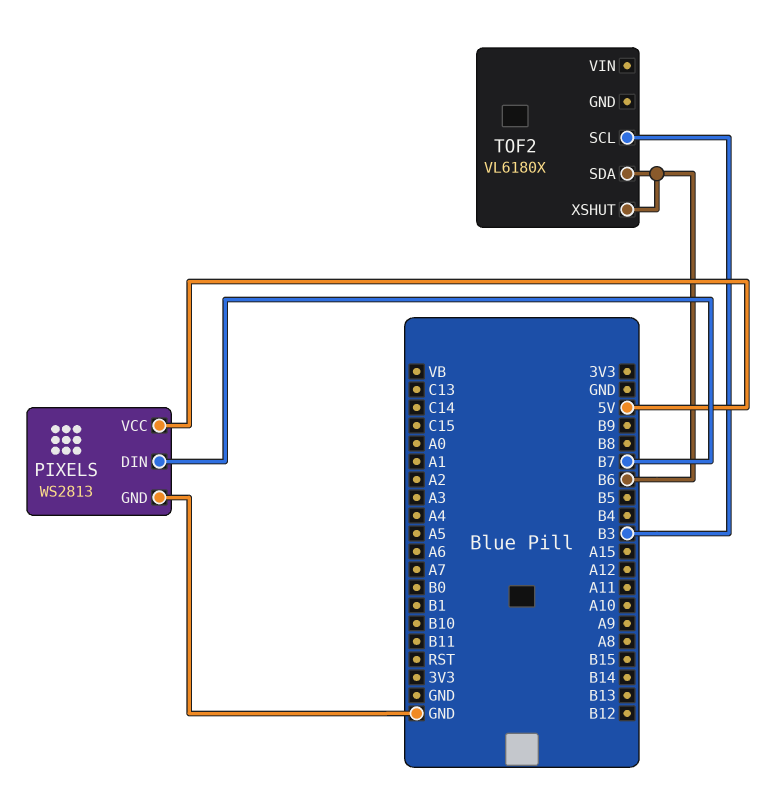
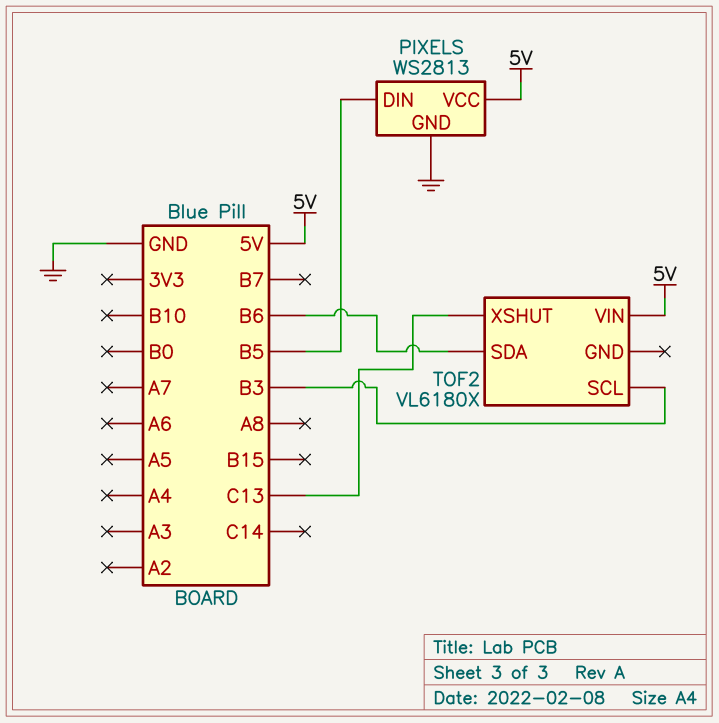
PIXELS pin DIN: B7 -> B5
TOF2 pin VIN: none -> 5V
TOF2 pin XSHUT: B6 -> C13

